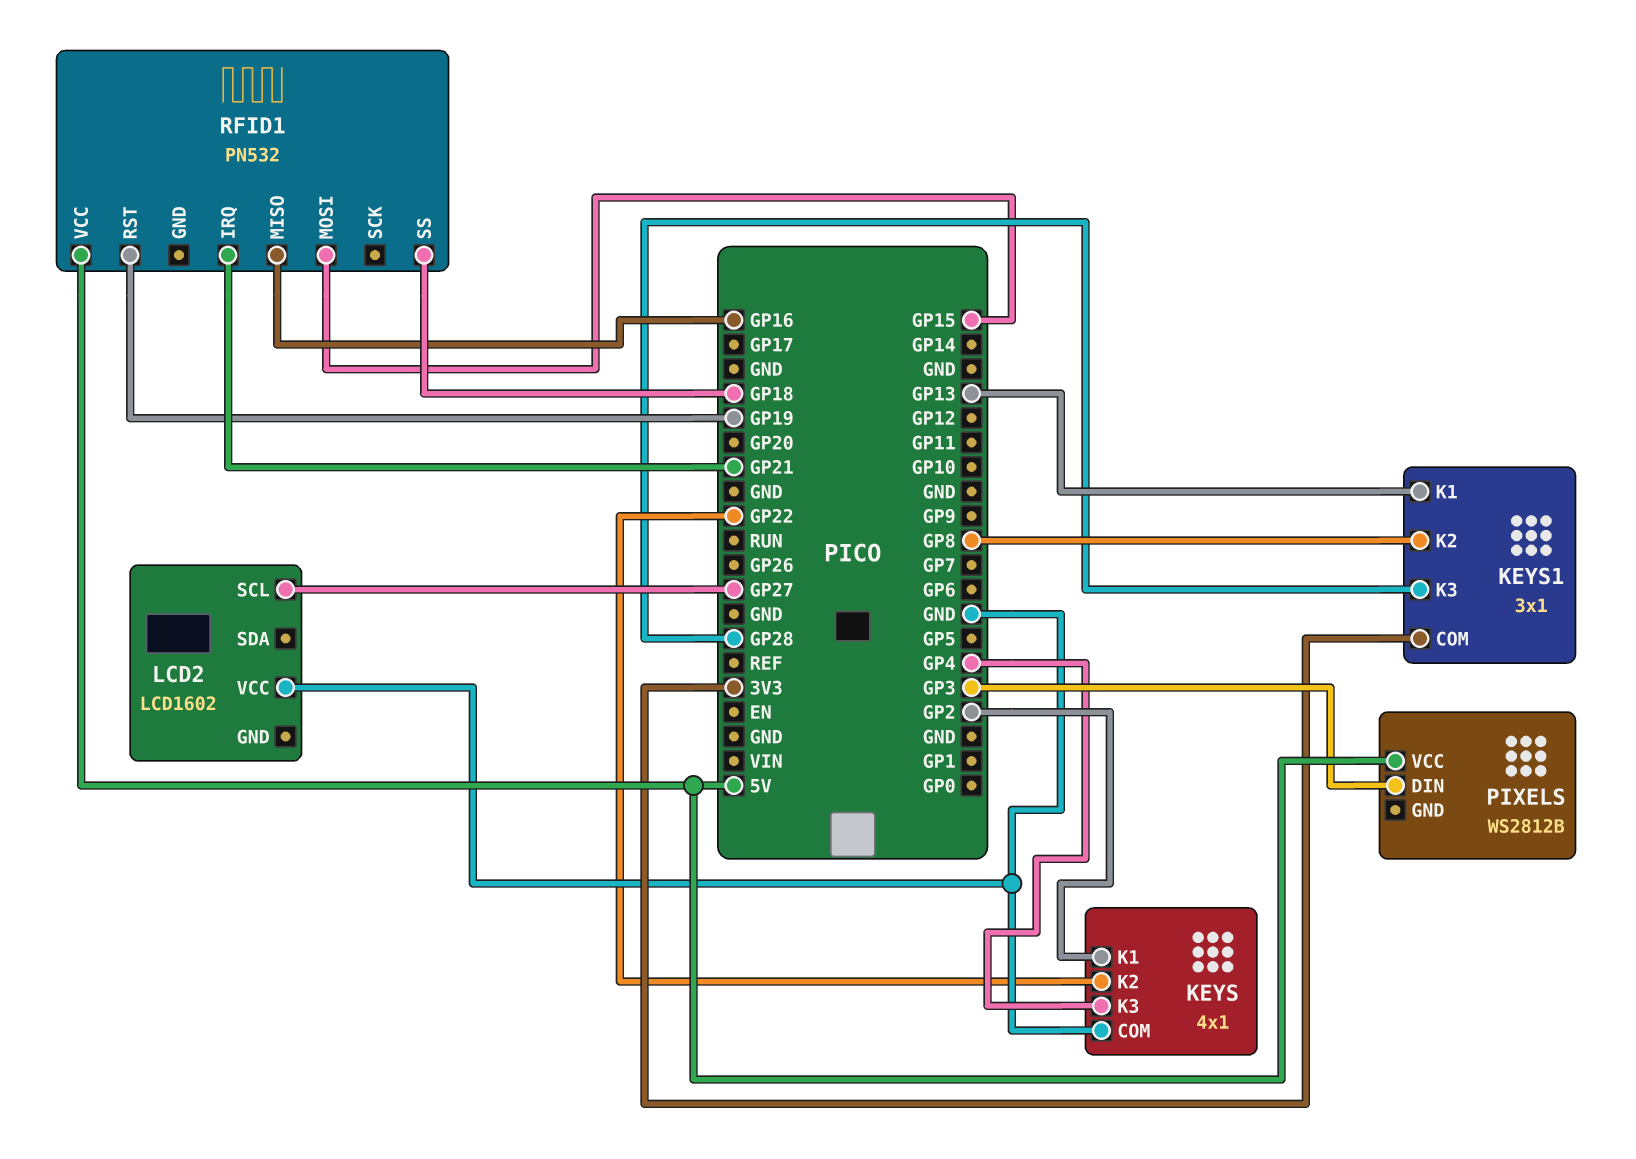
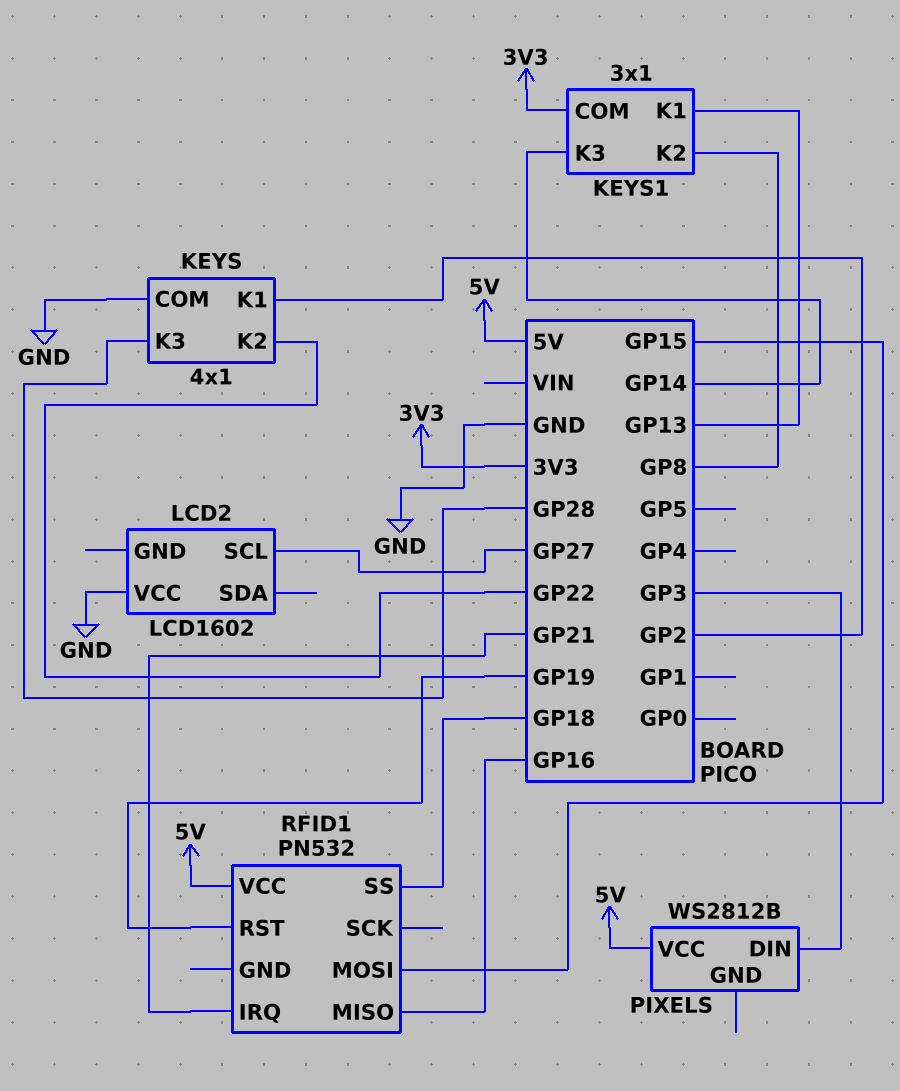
KEYS pin K3: GP4 -> GP28
KEYS1 pin K3: GP28 -> GP14

